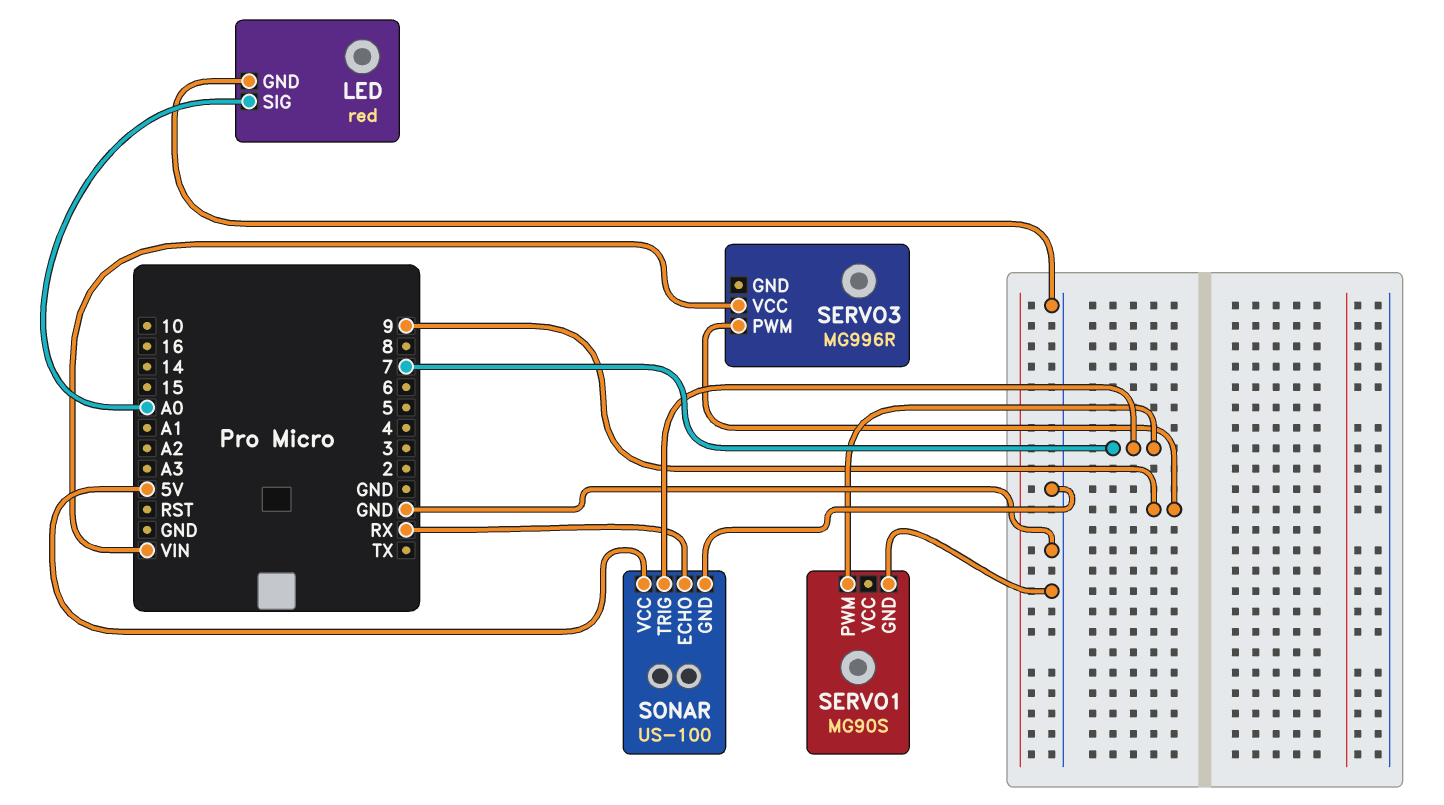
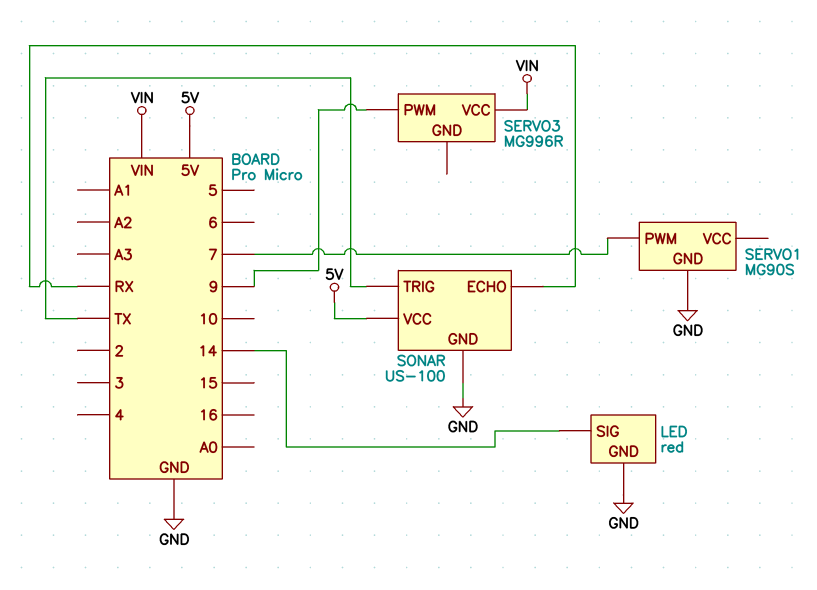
LED pin SIG: A0 -> 14
SONAR pin TRIG: 7 -> TX

